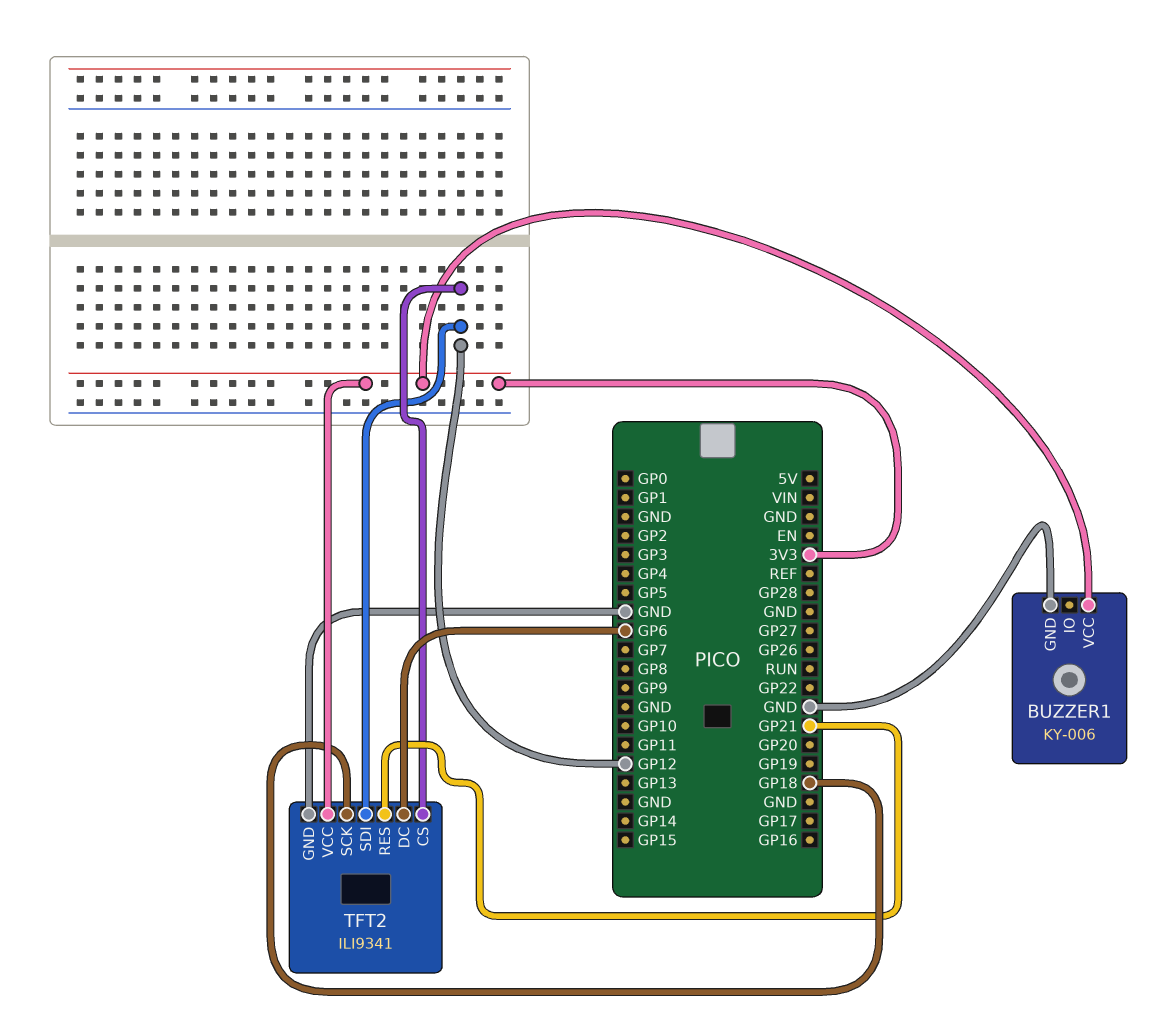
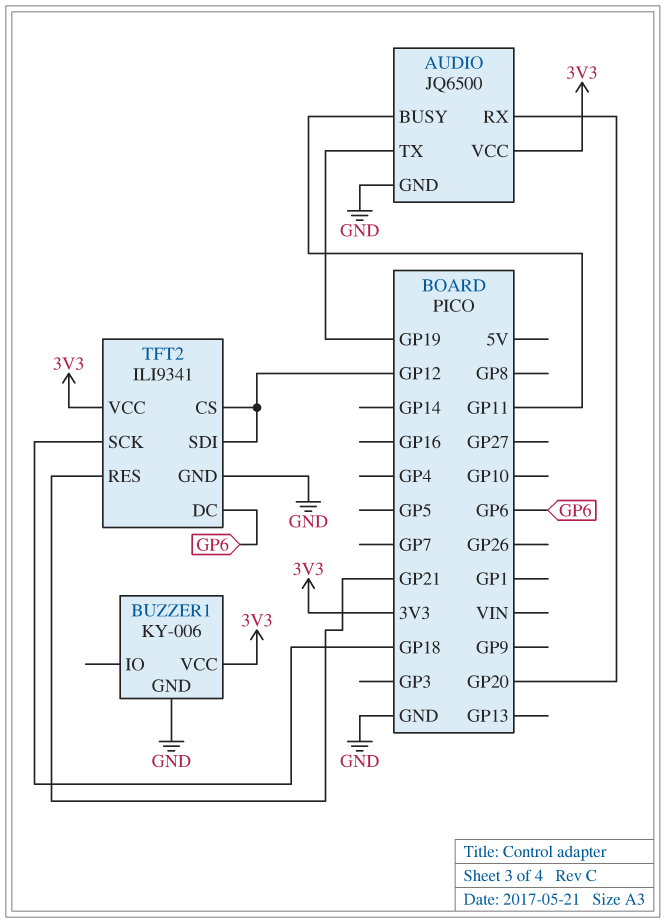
AUDIO: none -> JQ6500
AUDIO pin BUSY: none -> GP11
AUDIO pin GND: none -> GND
AUDIO pin RX: none -> GP20
AUDIO pin TX: none -> GP19
AUDIO pin VCC: none -> 3V3

